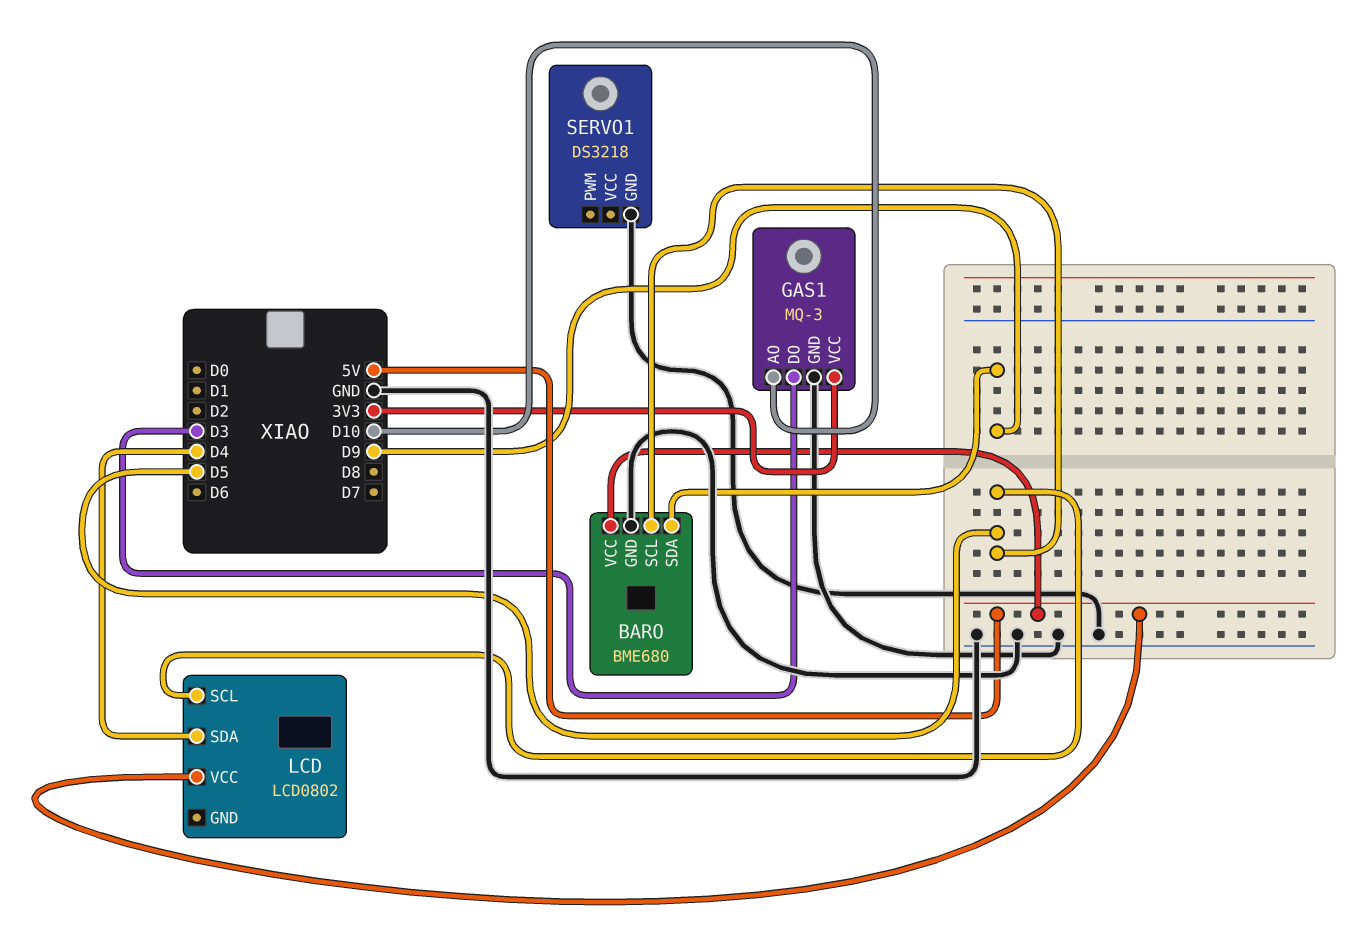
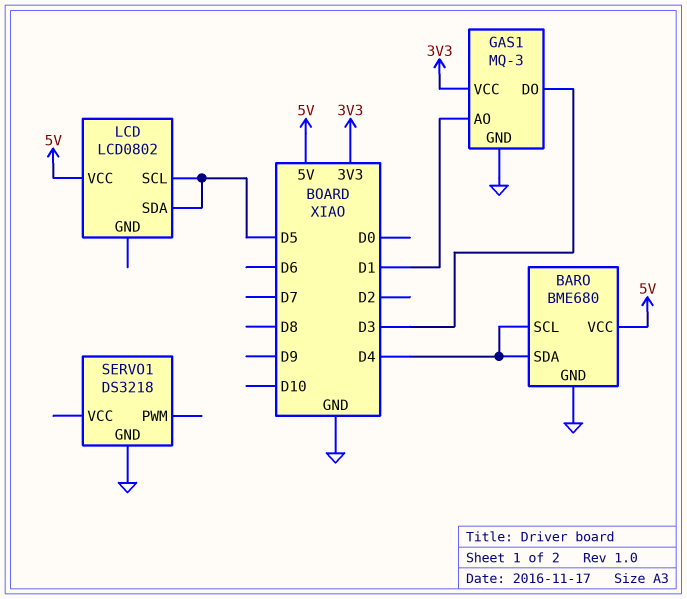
BARO pin SCL: D5 -> D4
BARO pin SDA: D9 -> D4
GAS1 pin AO: D10 -> D1
LCD pin SDA: D4 -> D5

